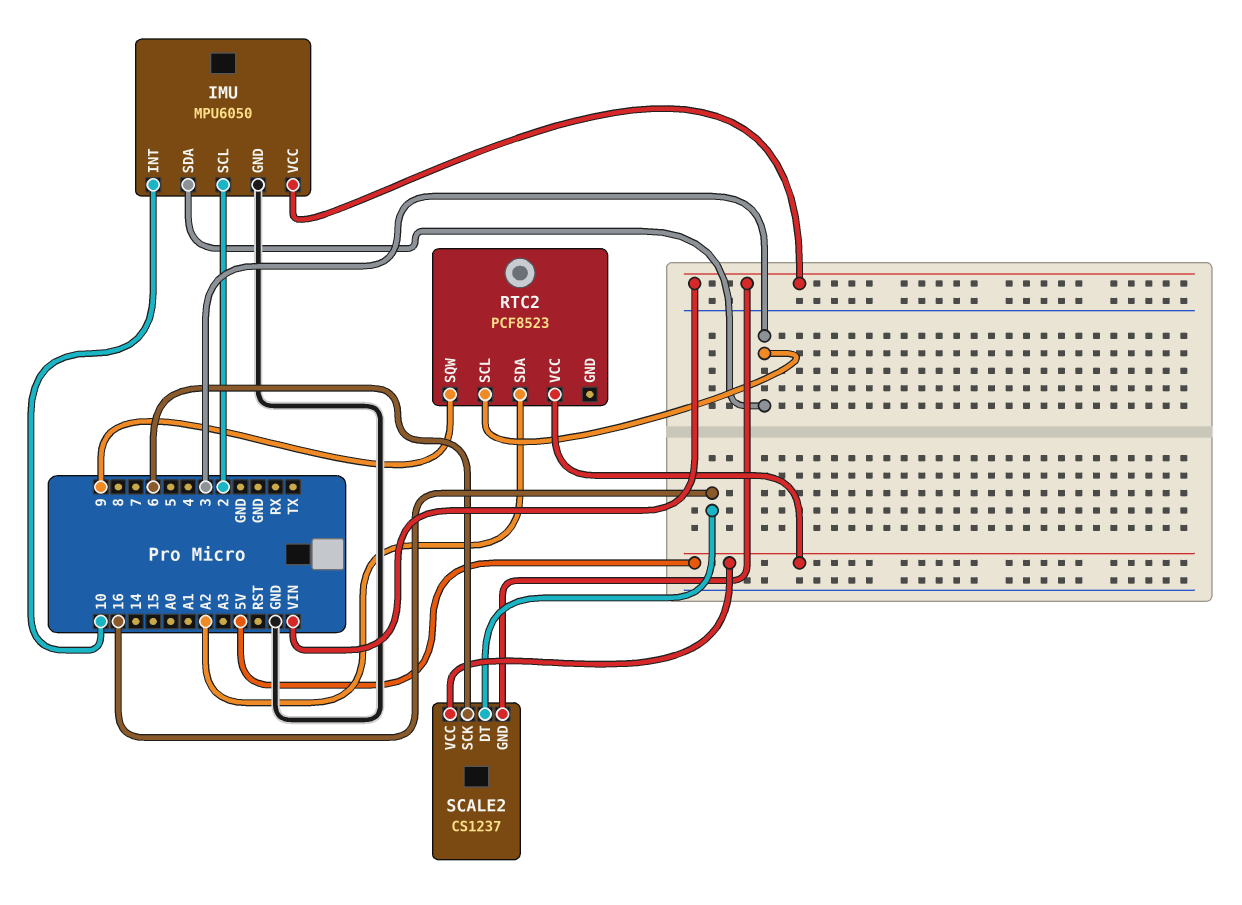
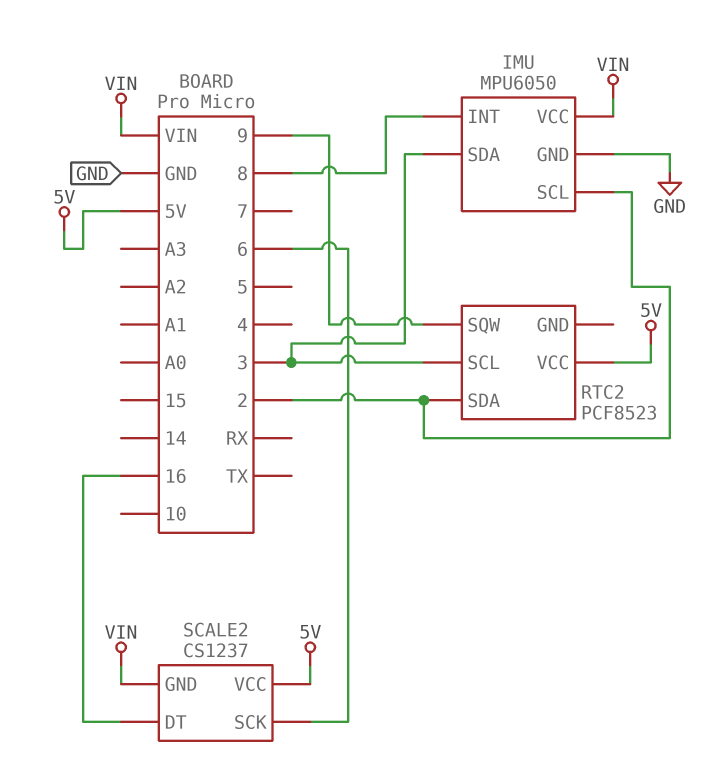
IMU pin INT: 10 -> 8
RTC2 pin SDA: A2 -> 2

